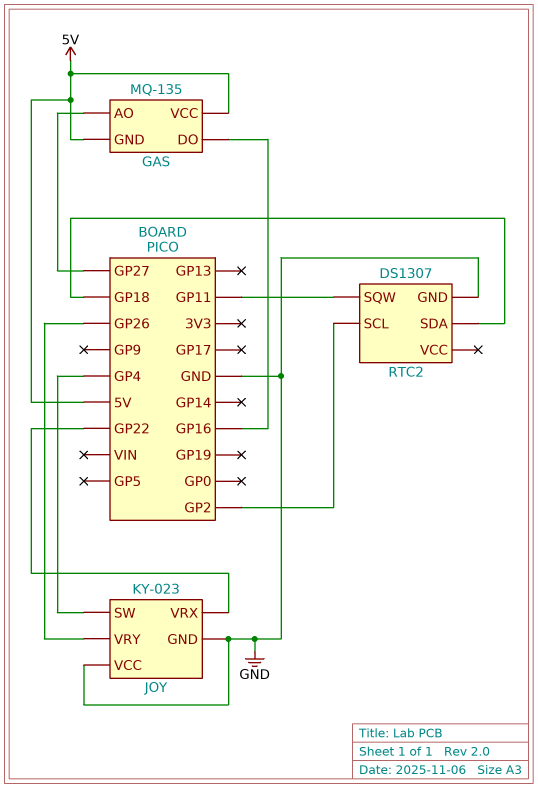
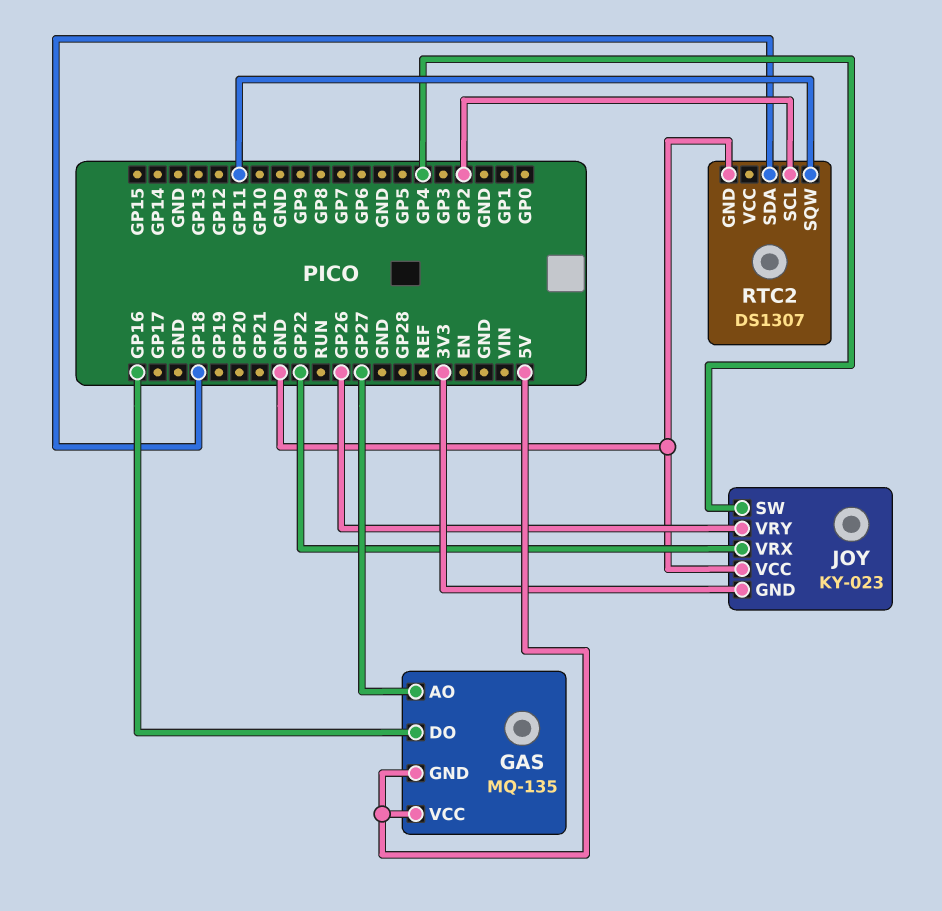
JOY pin GND: GND -> 3V3

